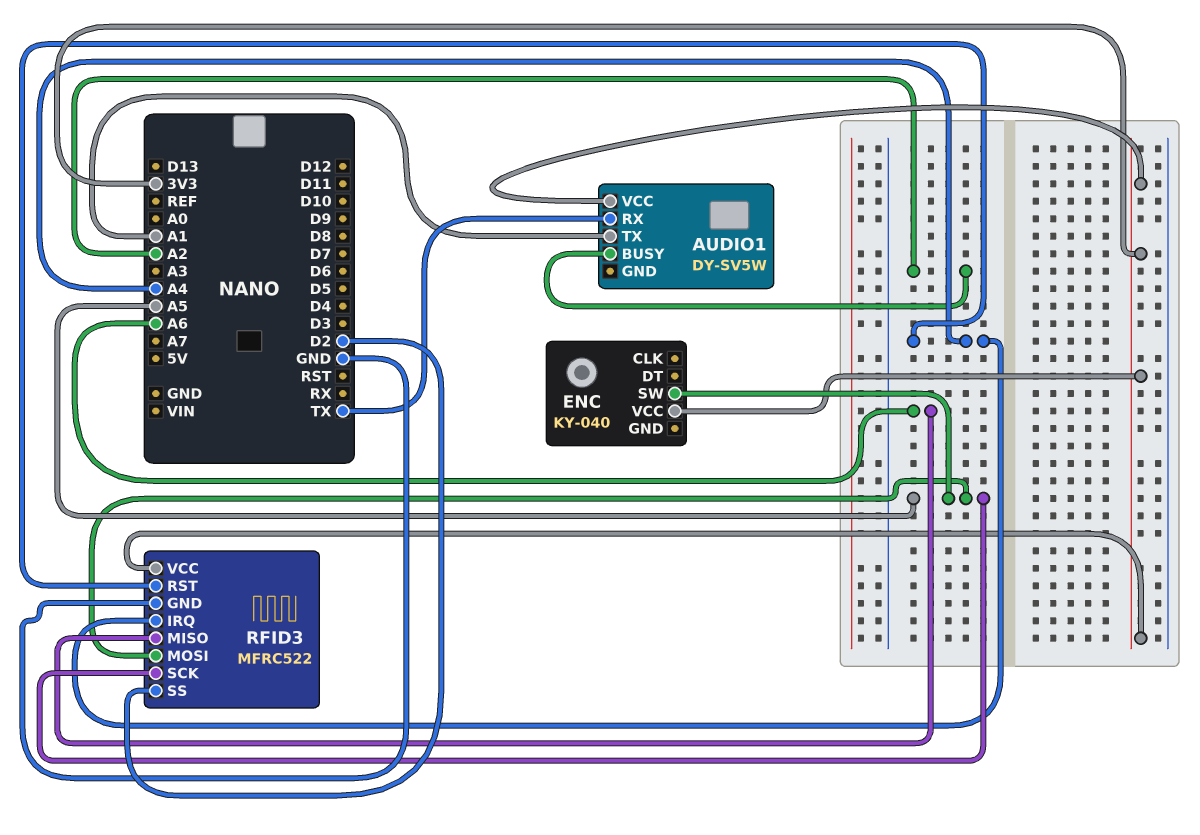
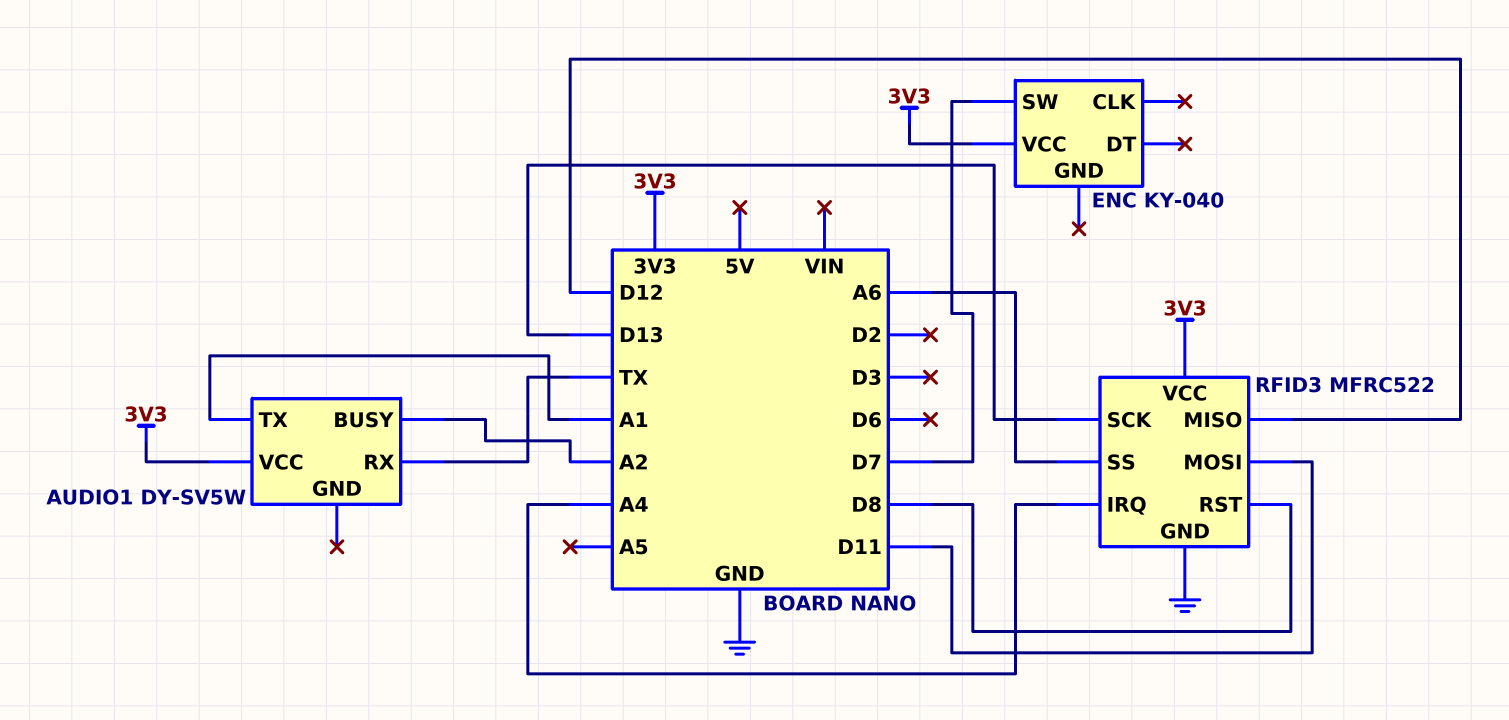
ENC pin SW: A5 -> D7
RFID3 pin MISO: A6 -> D12
RFID3 pin MOSI: A5 -> D11
RFID3 pin RST: A4 -> D8
RFID3 pin SCK: A5 -> D13
RFID3 pin SS: D2 -> A6

